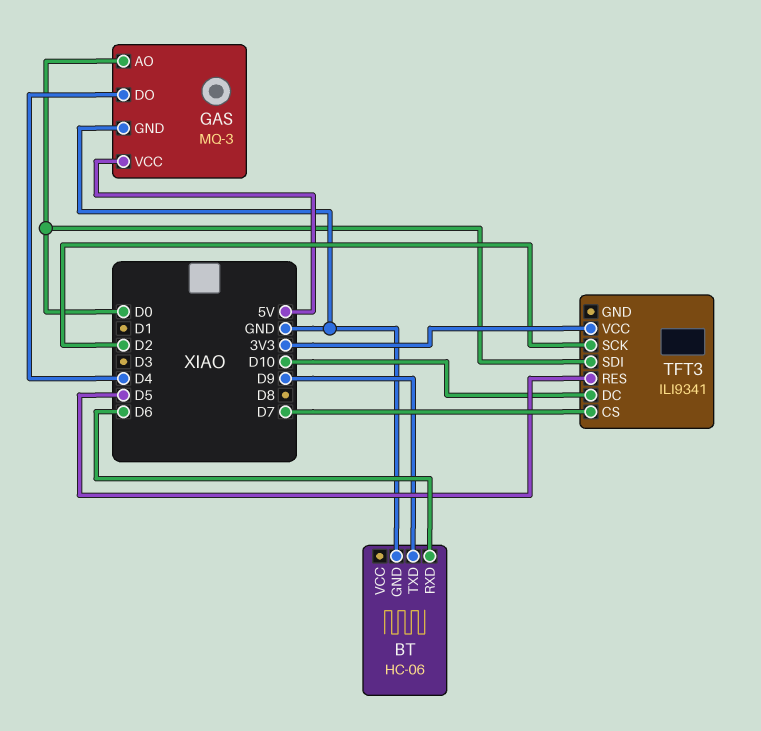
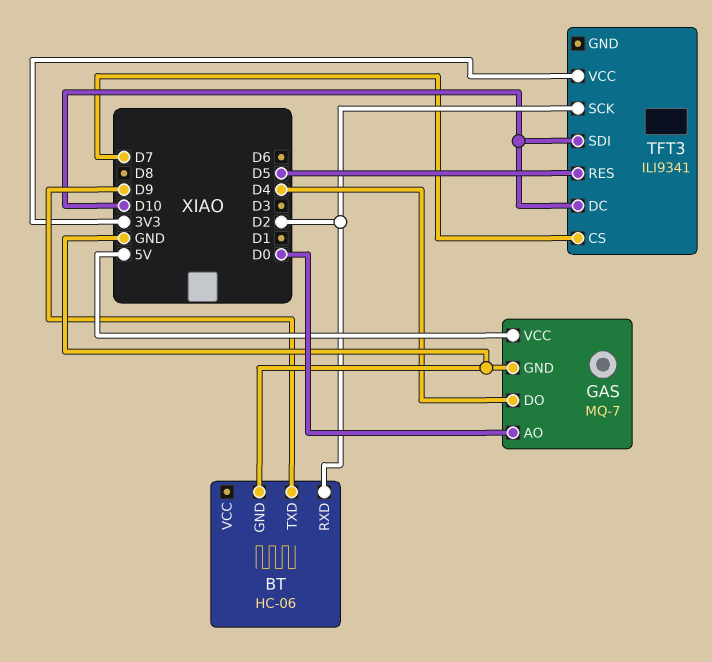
BT pin RXD: D6 -> D2
GAS: MQ-3 -> MQ-7
TFT3 pin SDI: D0 -> D10

